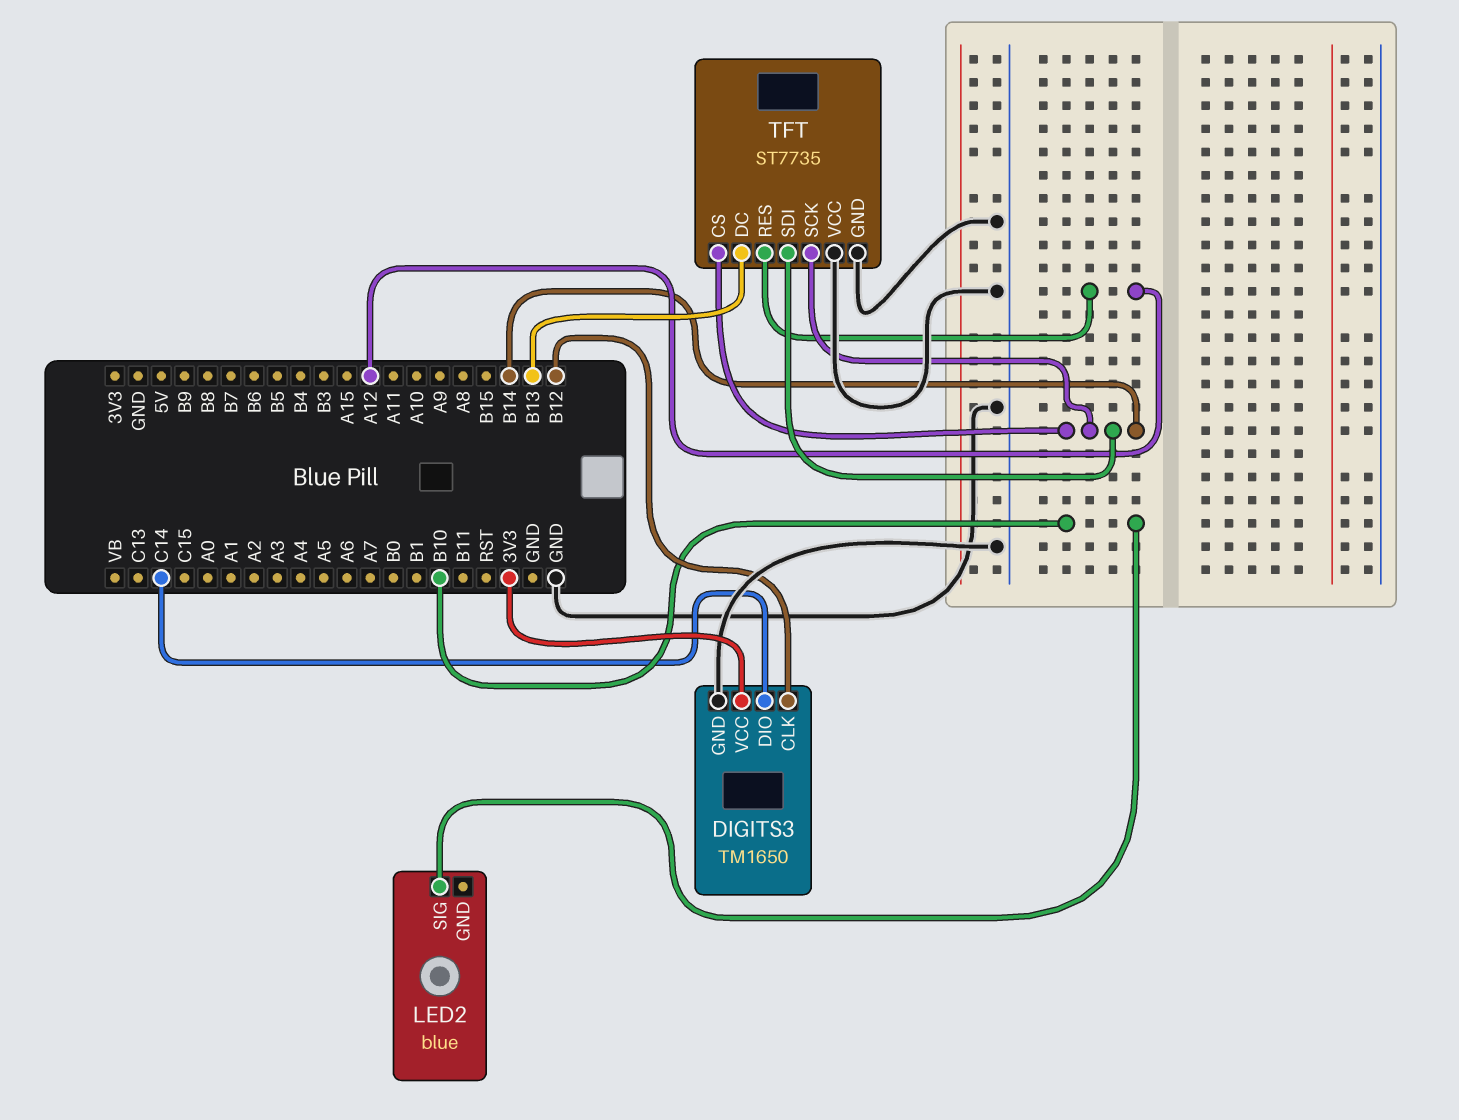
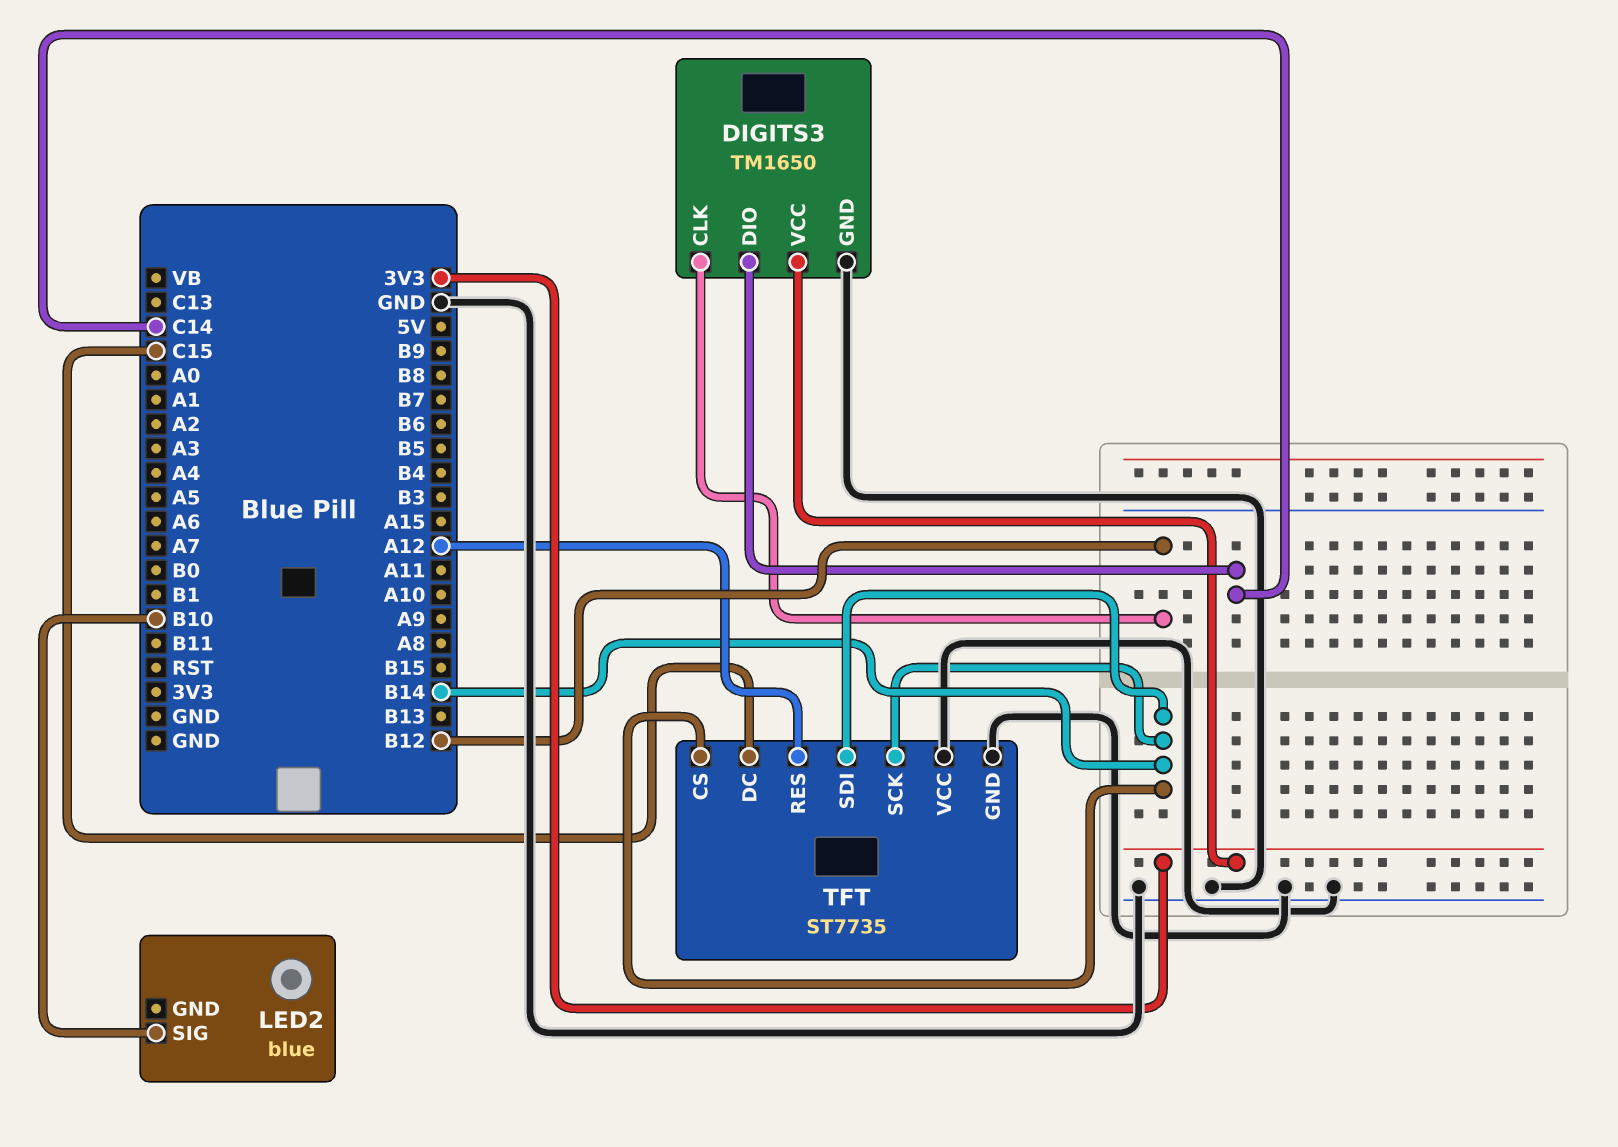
TFT pin DC: B13 -> C15

